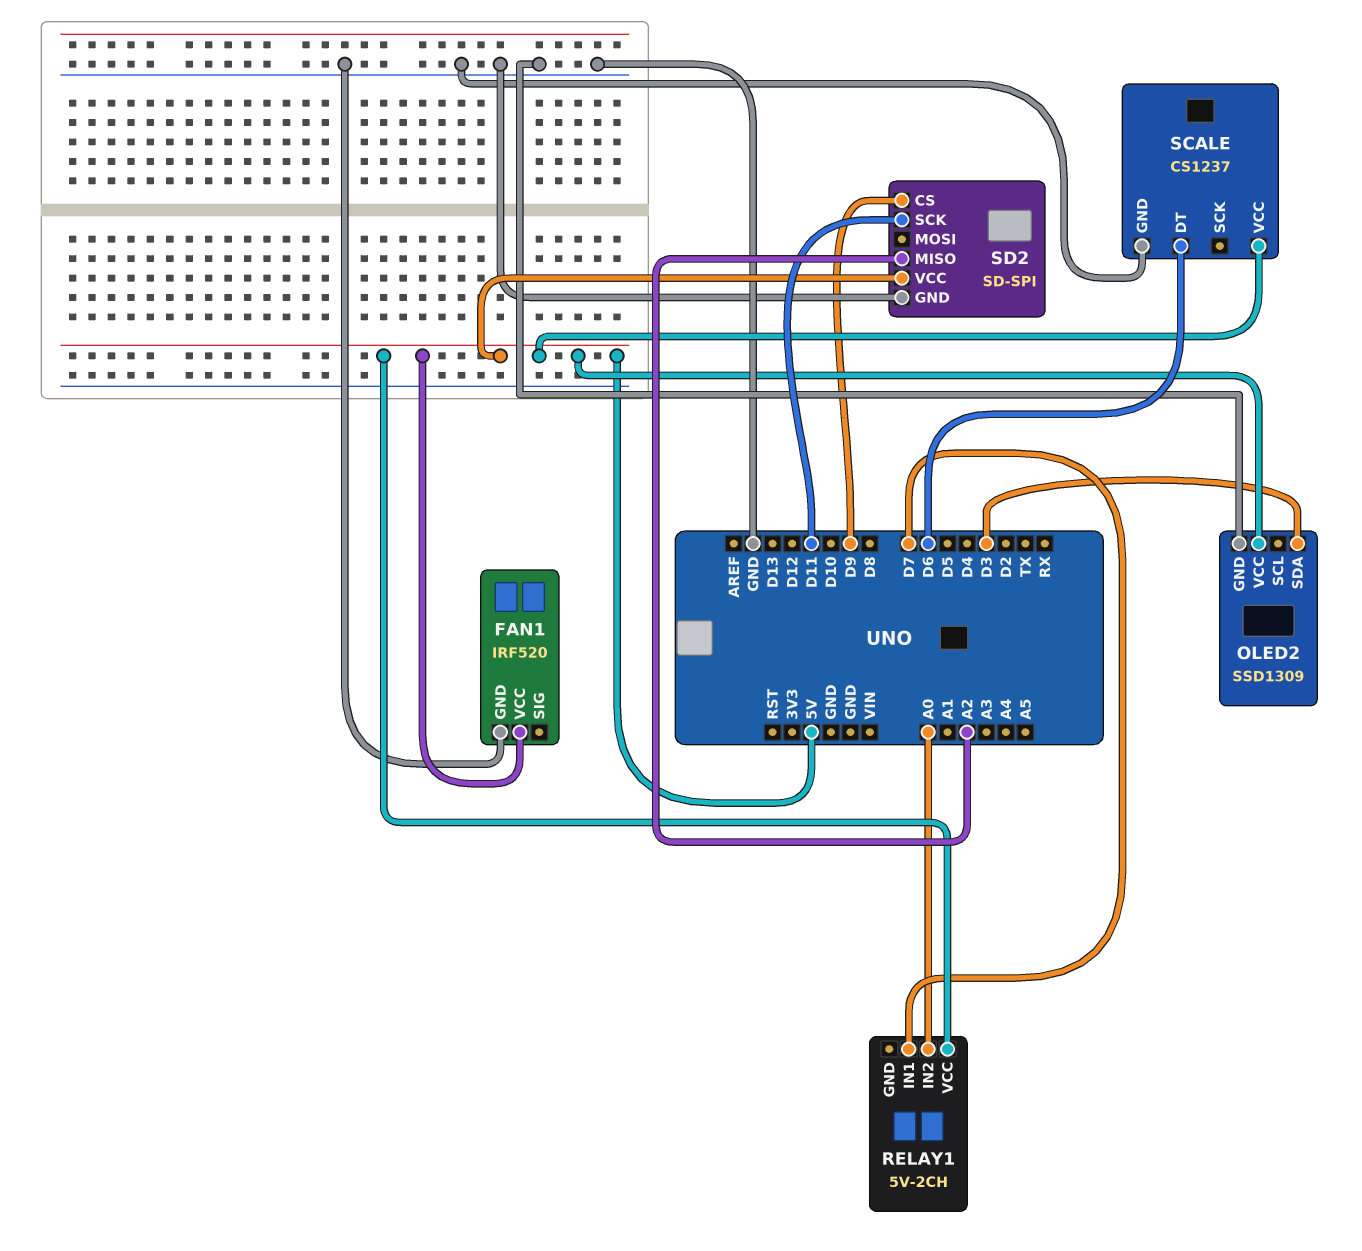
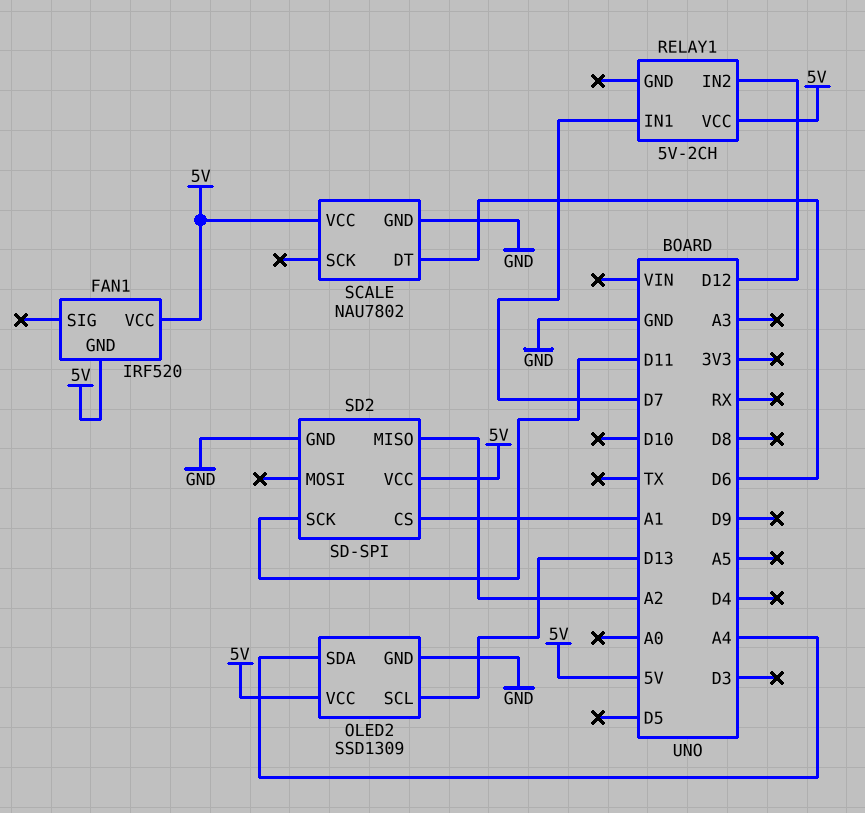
FAN1 pin GND: GND -> 5V
OLED2 pin SCL: none -> D13
OLED2 pin SDA: D3 -> A4
RELAY1 pin IN2: A0 -> D12
SCALE: CS1237 -> NAU7802
SD2 pin CS: D9 -> A1

